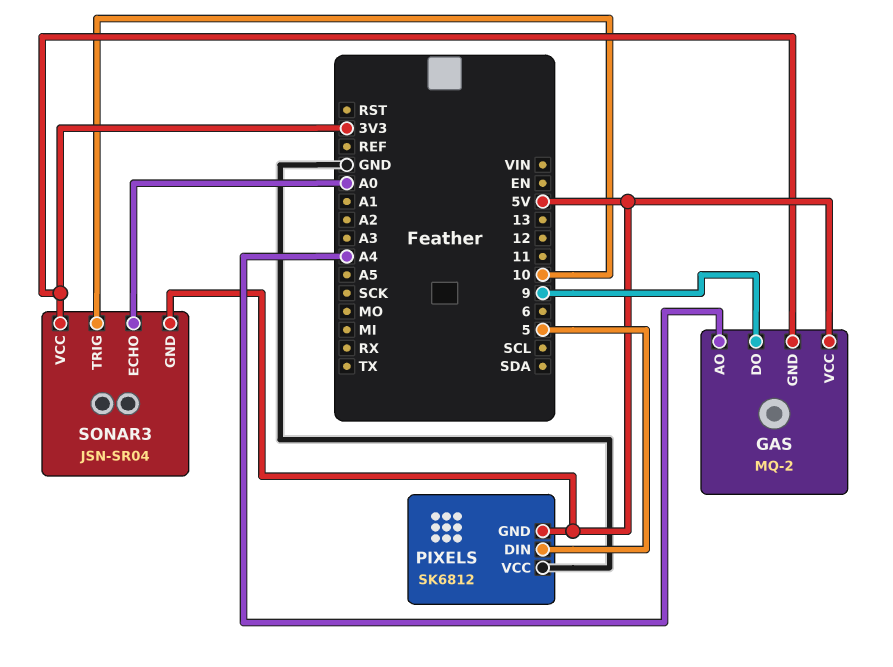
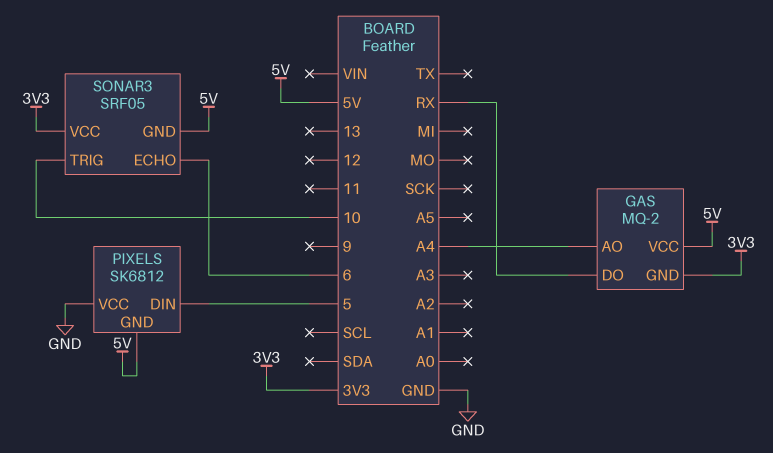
GAS pin DO: 9 -> RX
SONAR3: JSN-SR04 -> SRF05
SONAR3 pin ECHO: A0 -> 6

